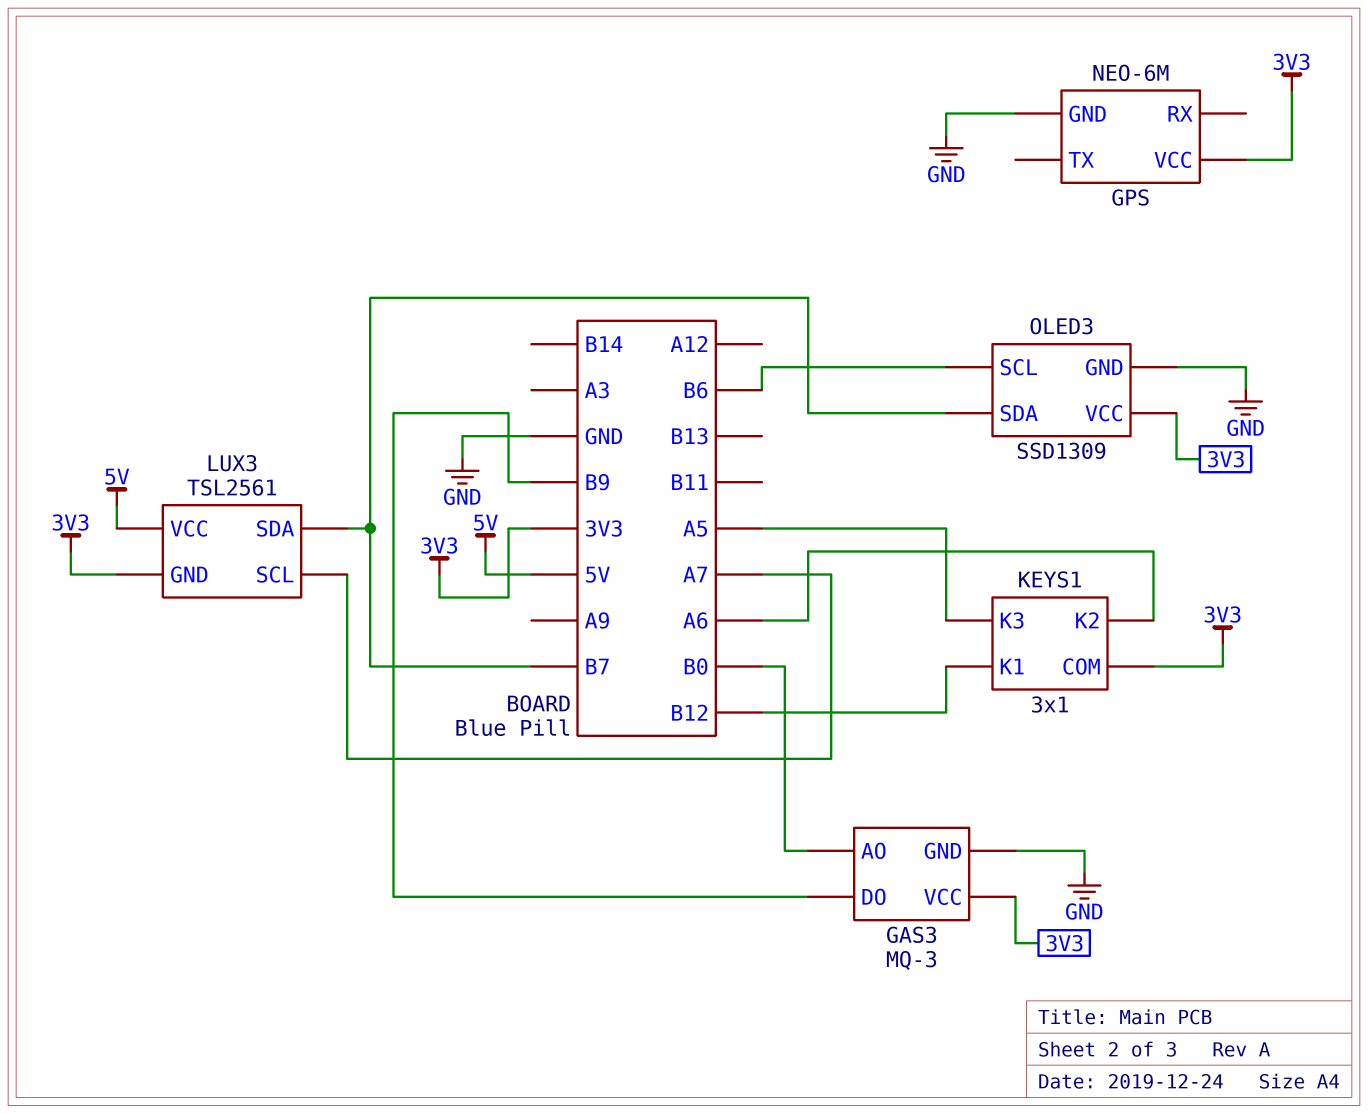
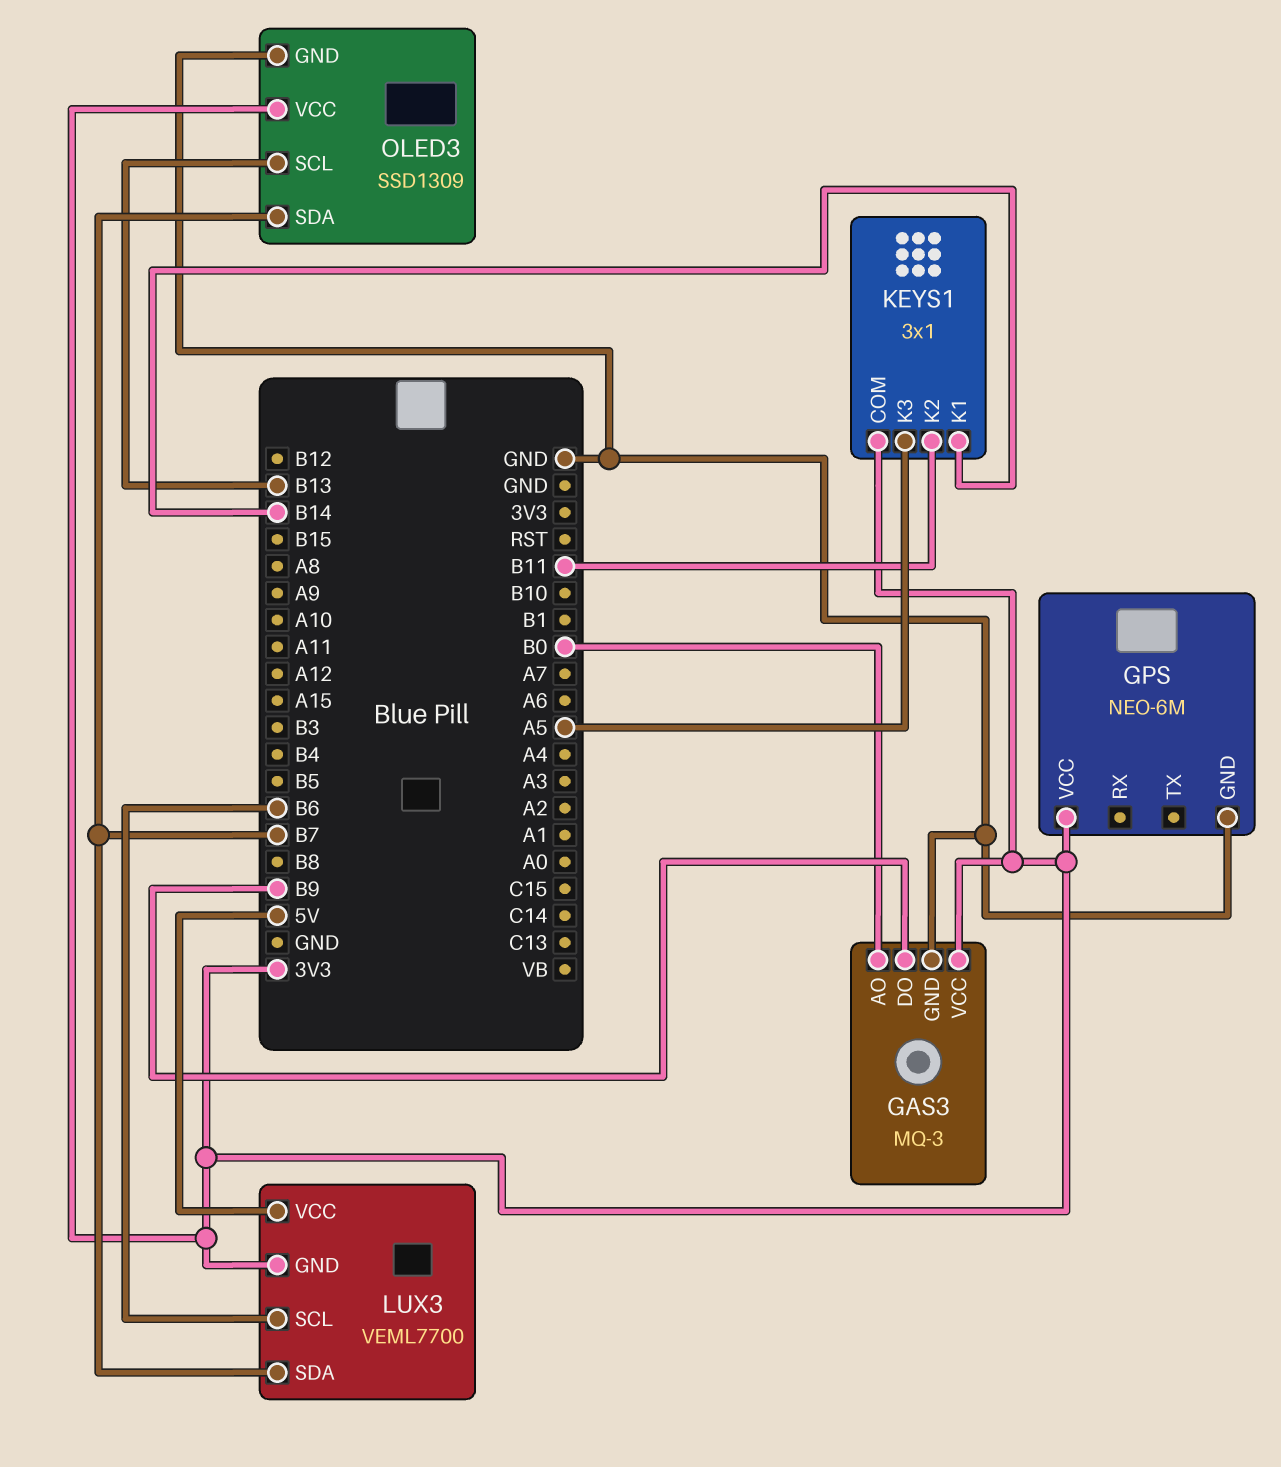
KEYS1 pin K1: B12 -> B14
KEYS1 pin K2: A6 -> B11
LUX3: TSL2561 -> VEML7700
LUX3 pin SCL: A7 -> B6
OLED3 pin SCL: B6 -> B13

